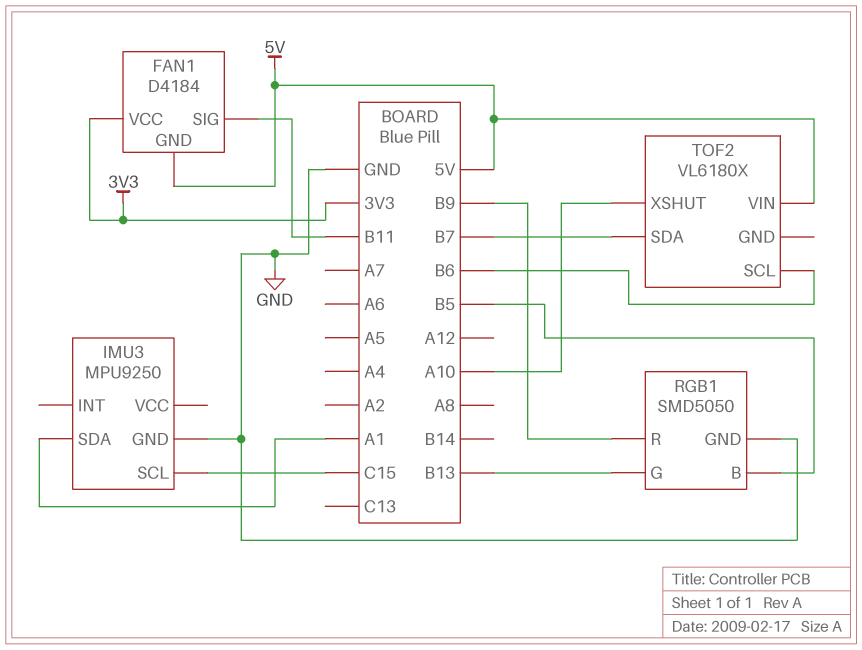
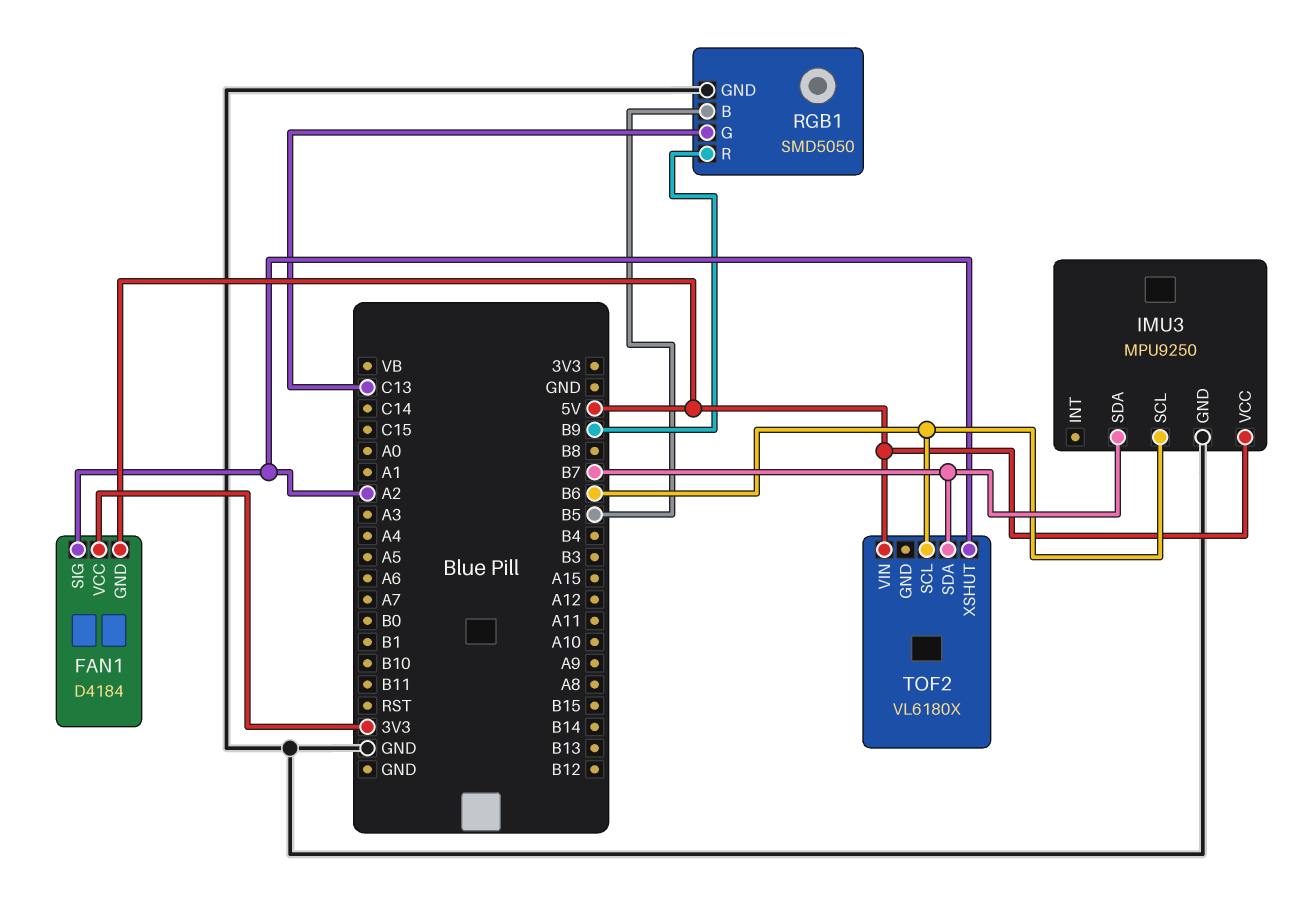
FAN1 pin SIG: B11 -> A2
IMU3 pin SCL: C15 -> B6
IMU3 pin SDA: A1 -> B7
IMU3 pin VCC: none -> 5V
RGB1 pin G: B13 -> C13
TOF2 pin XSHUT: A10 -> A2

